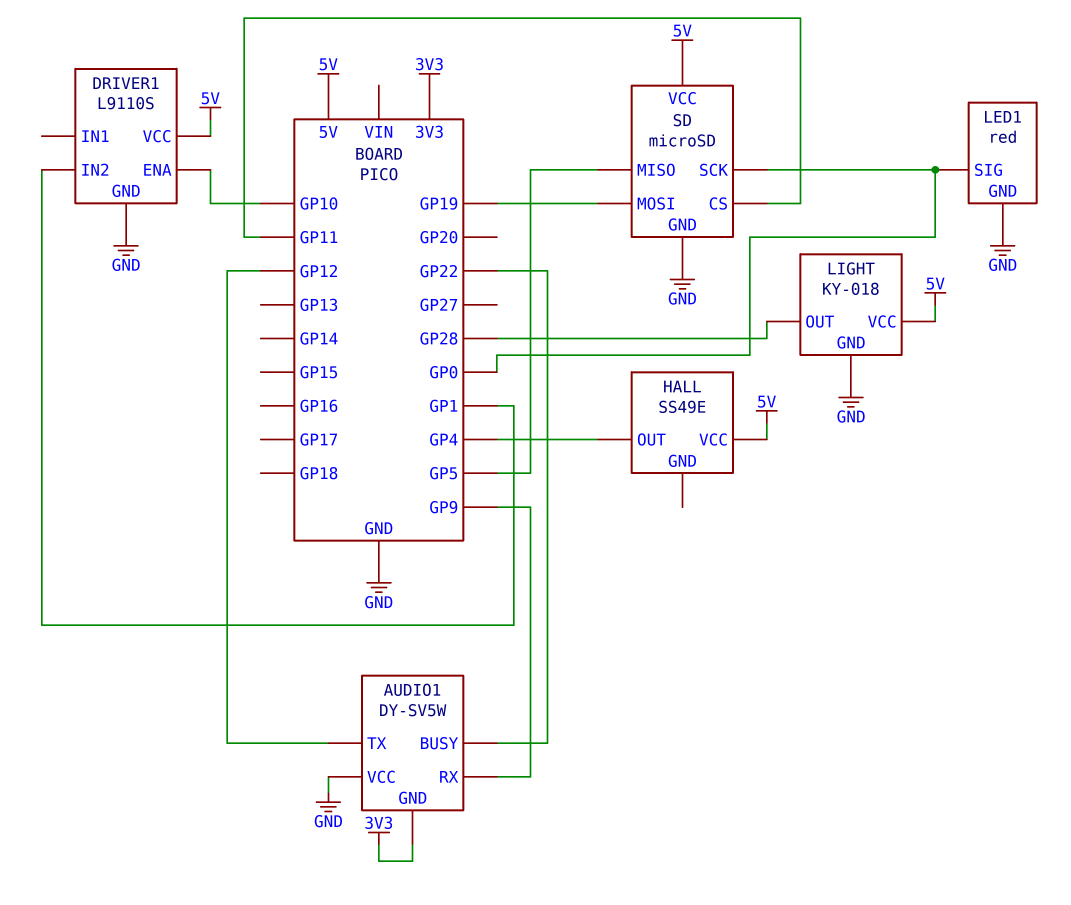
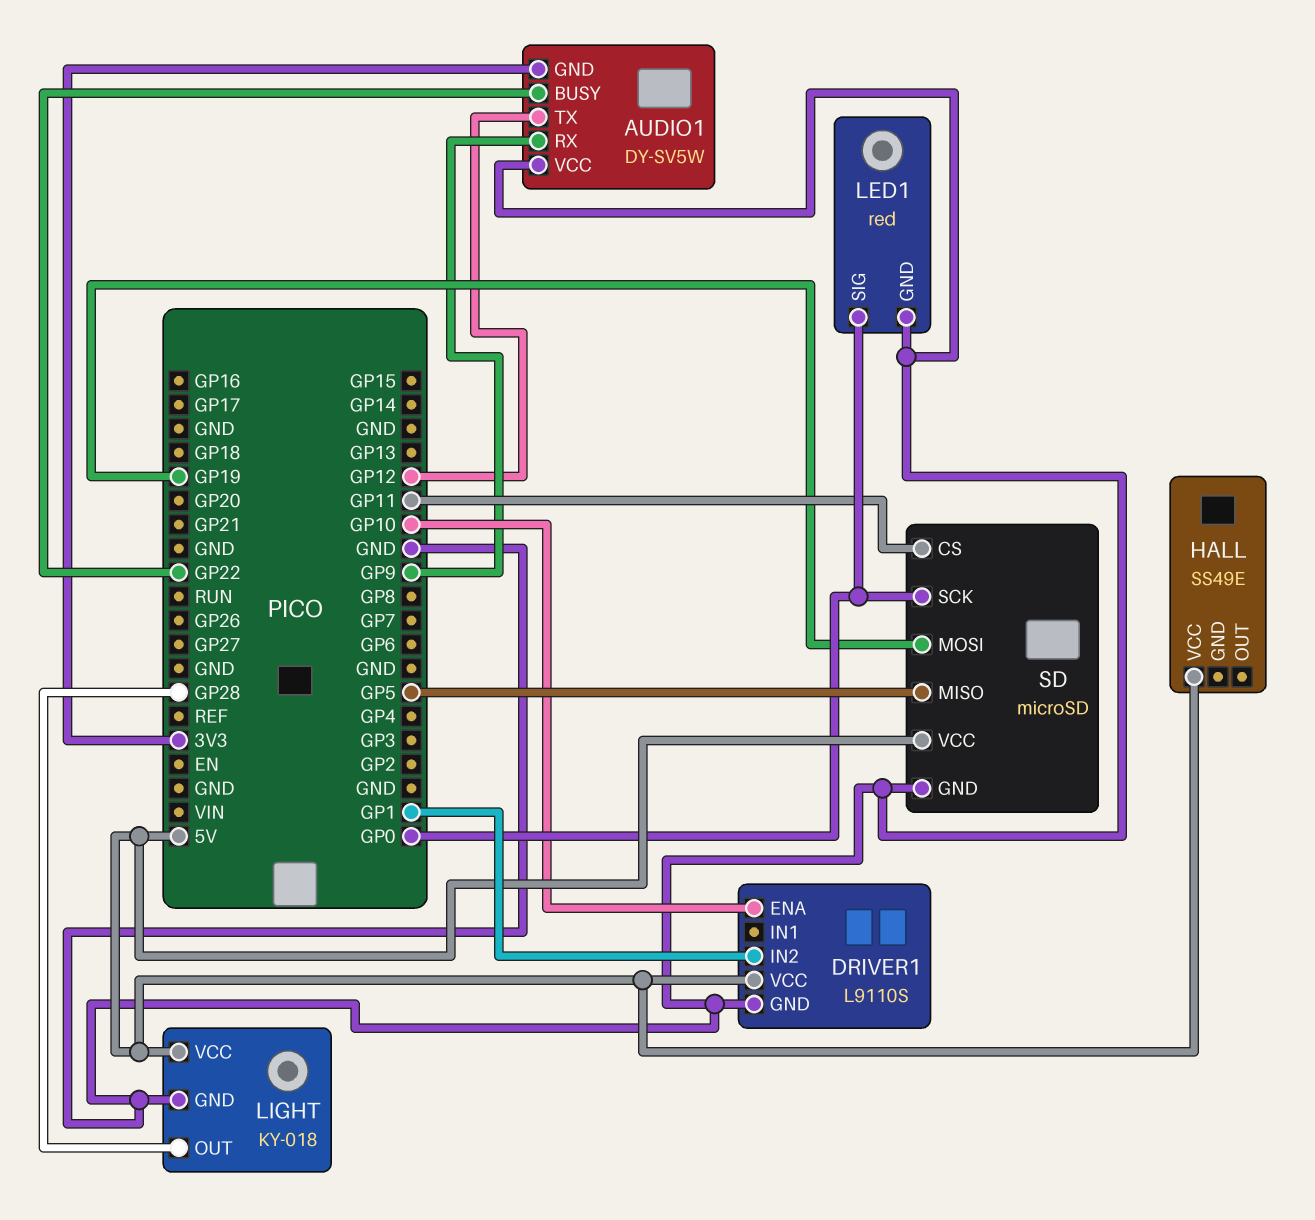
HALL pin OUT: GP4 -> none

